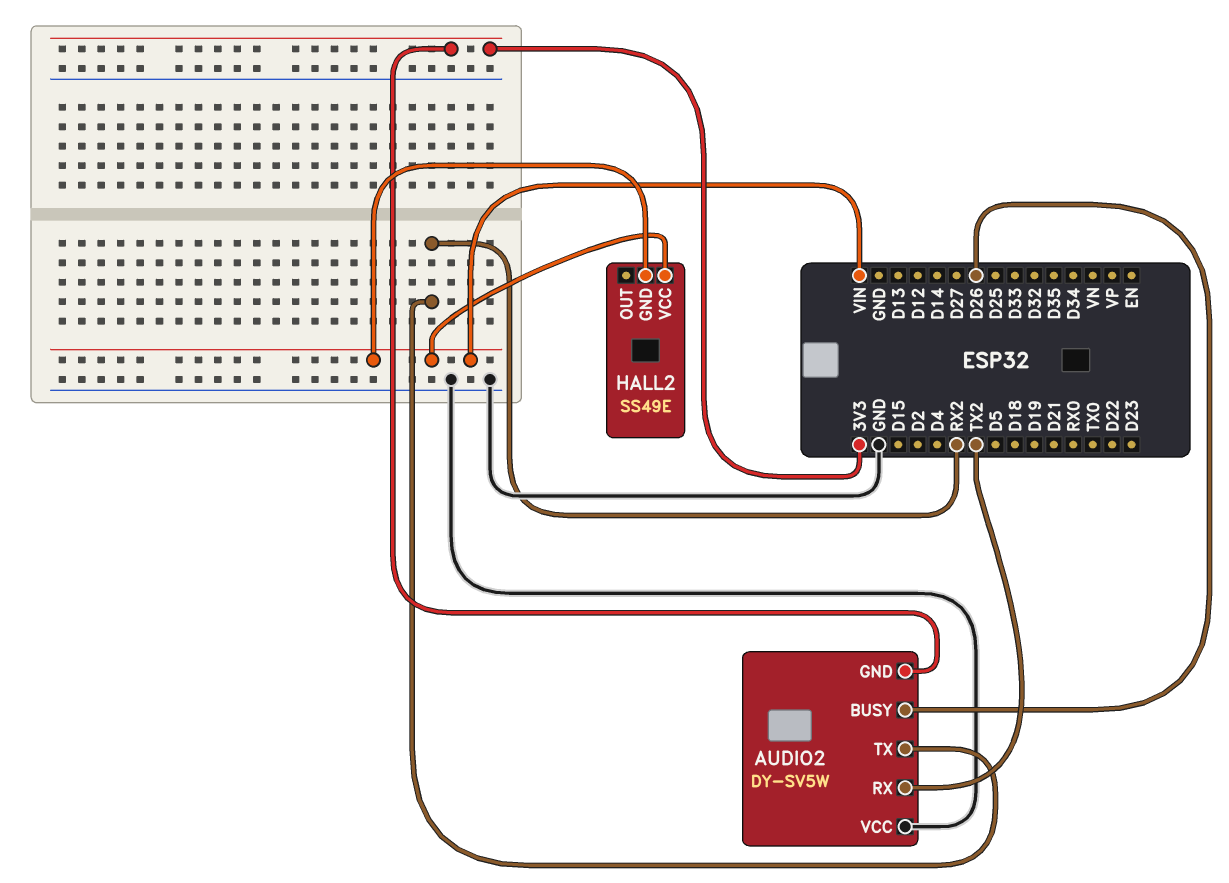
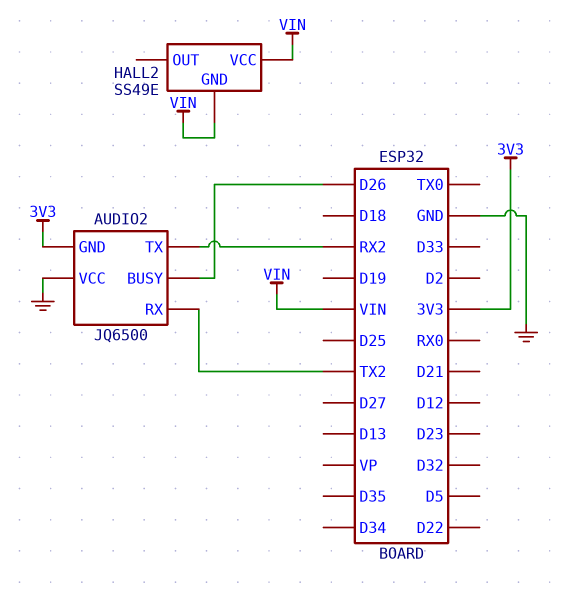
AUDIO2: DY-SV5W -> JQ6500

